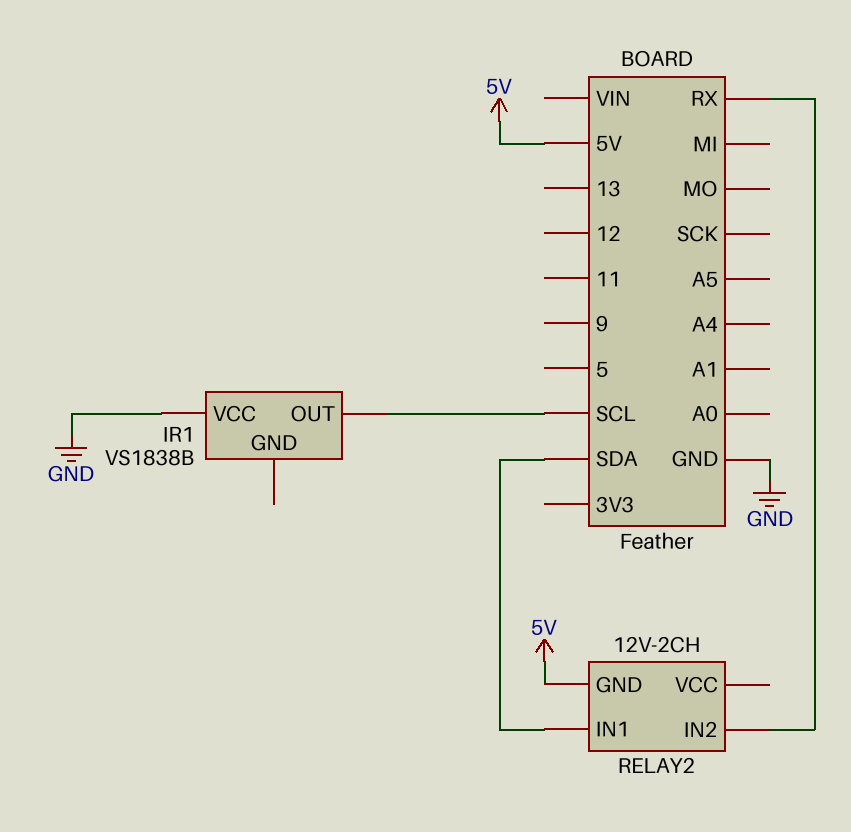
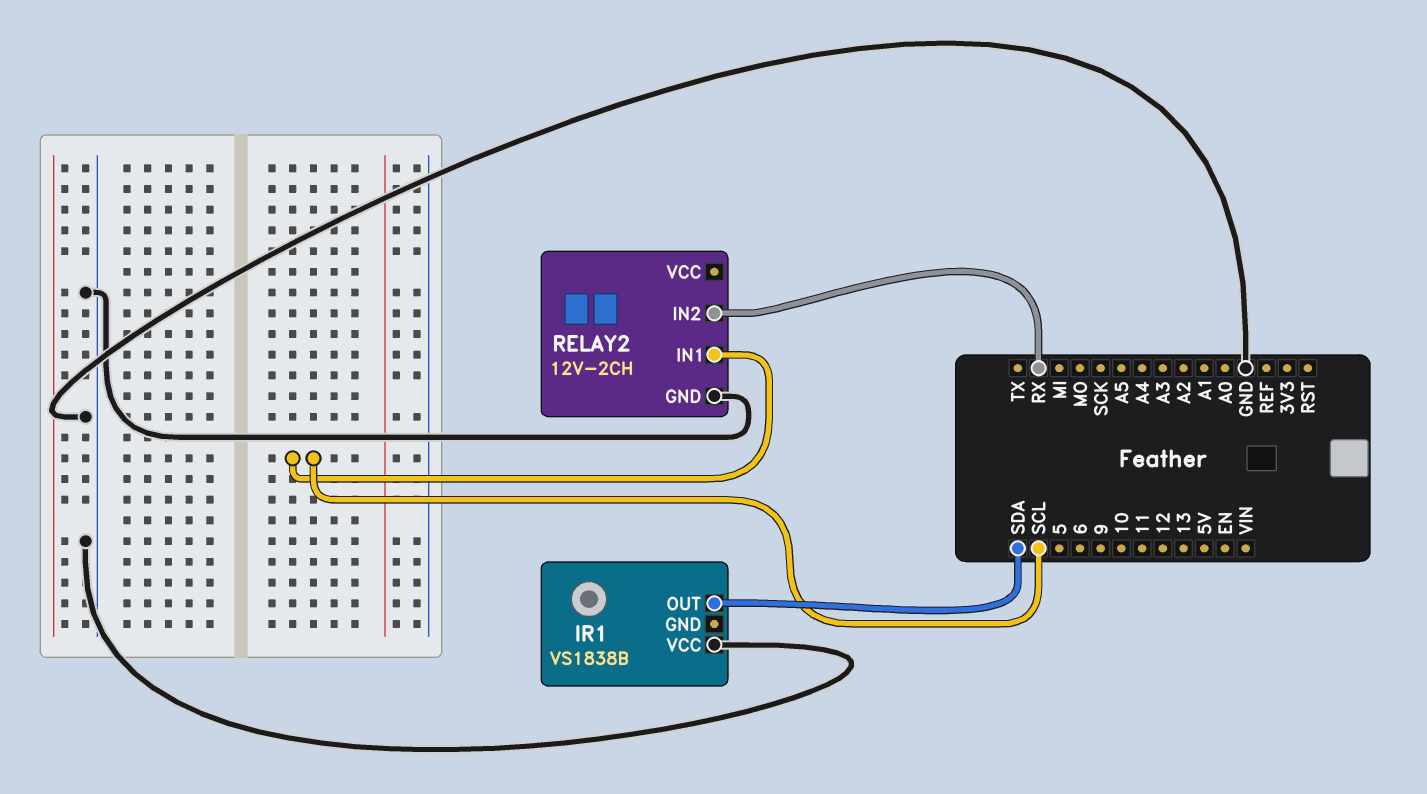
IR1 pin OUT: SCL -> SDA
RELAY2 pin GND: 5V -> GND
RELAY2 pin IN1: SDA -> SCL

